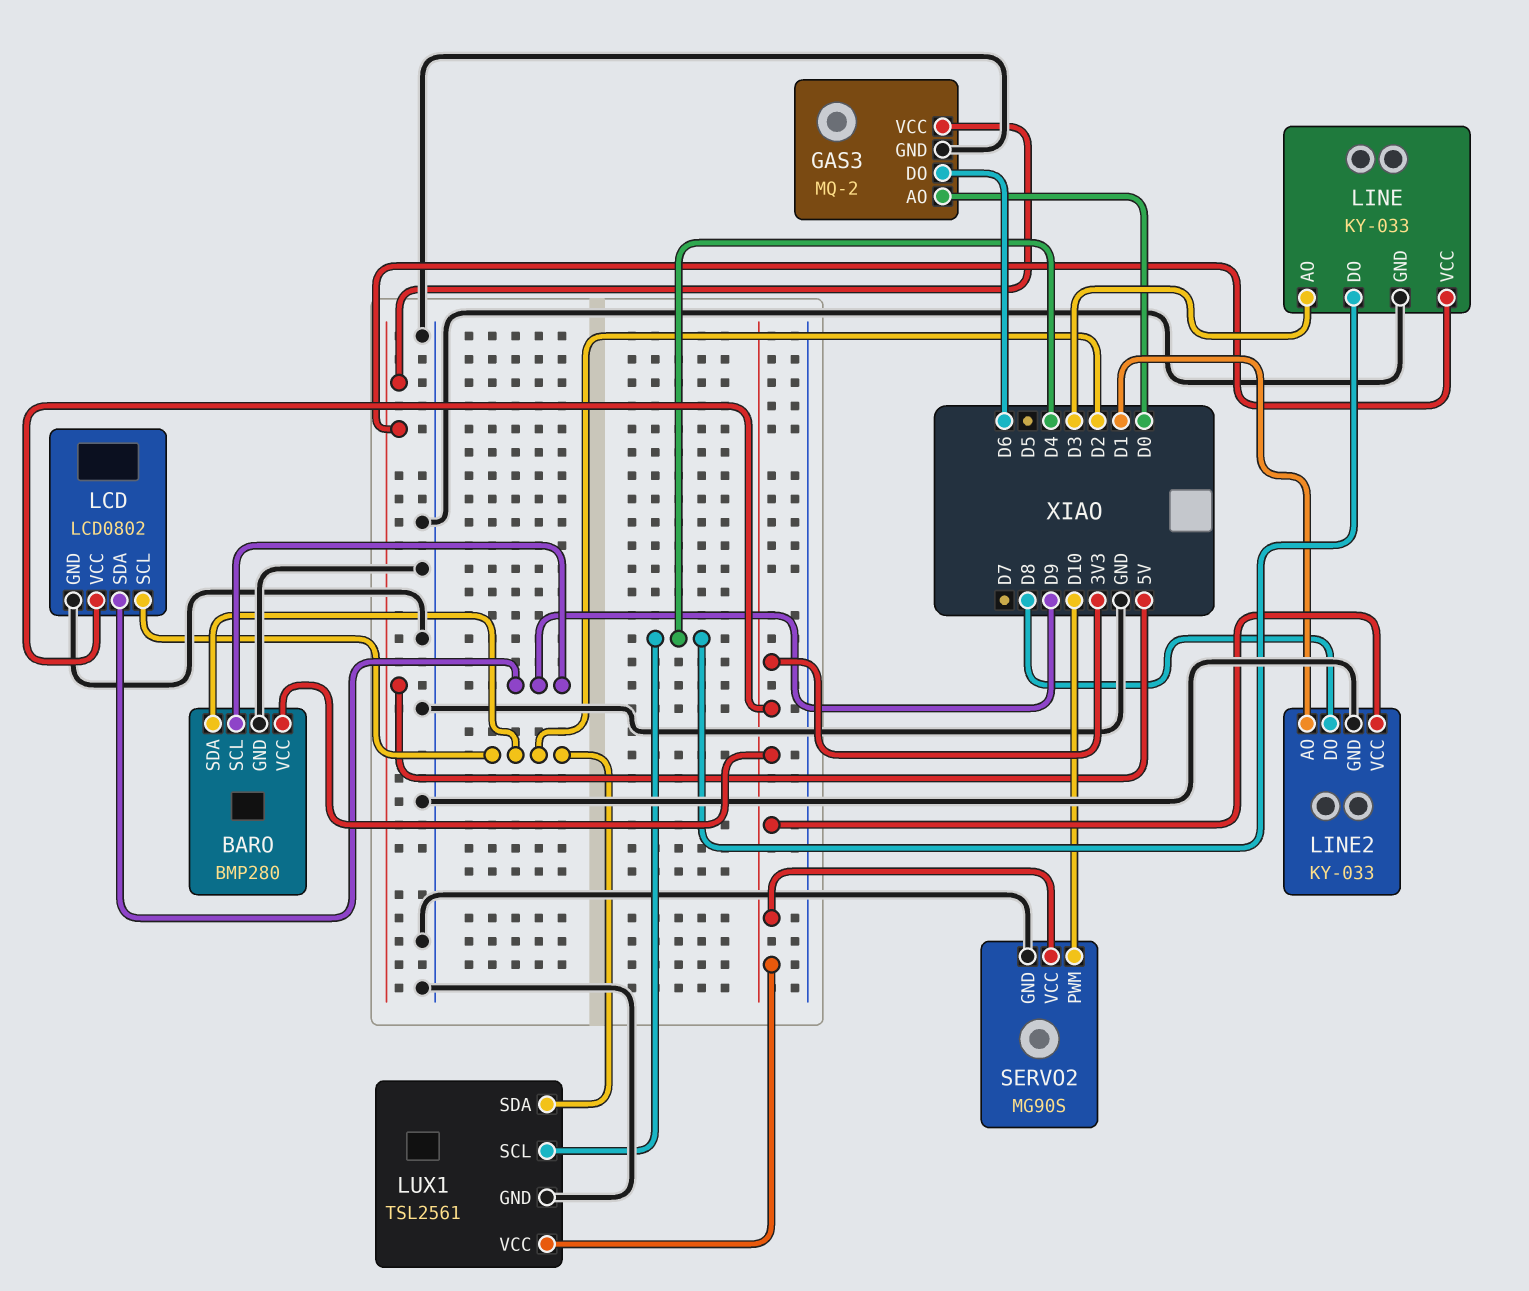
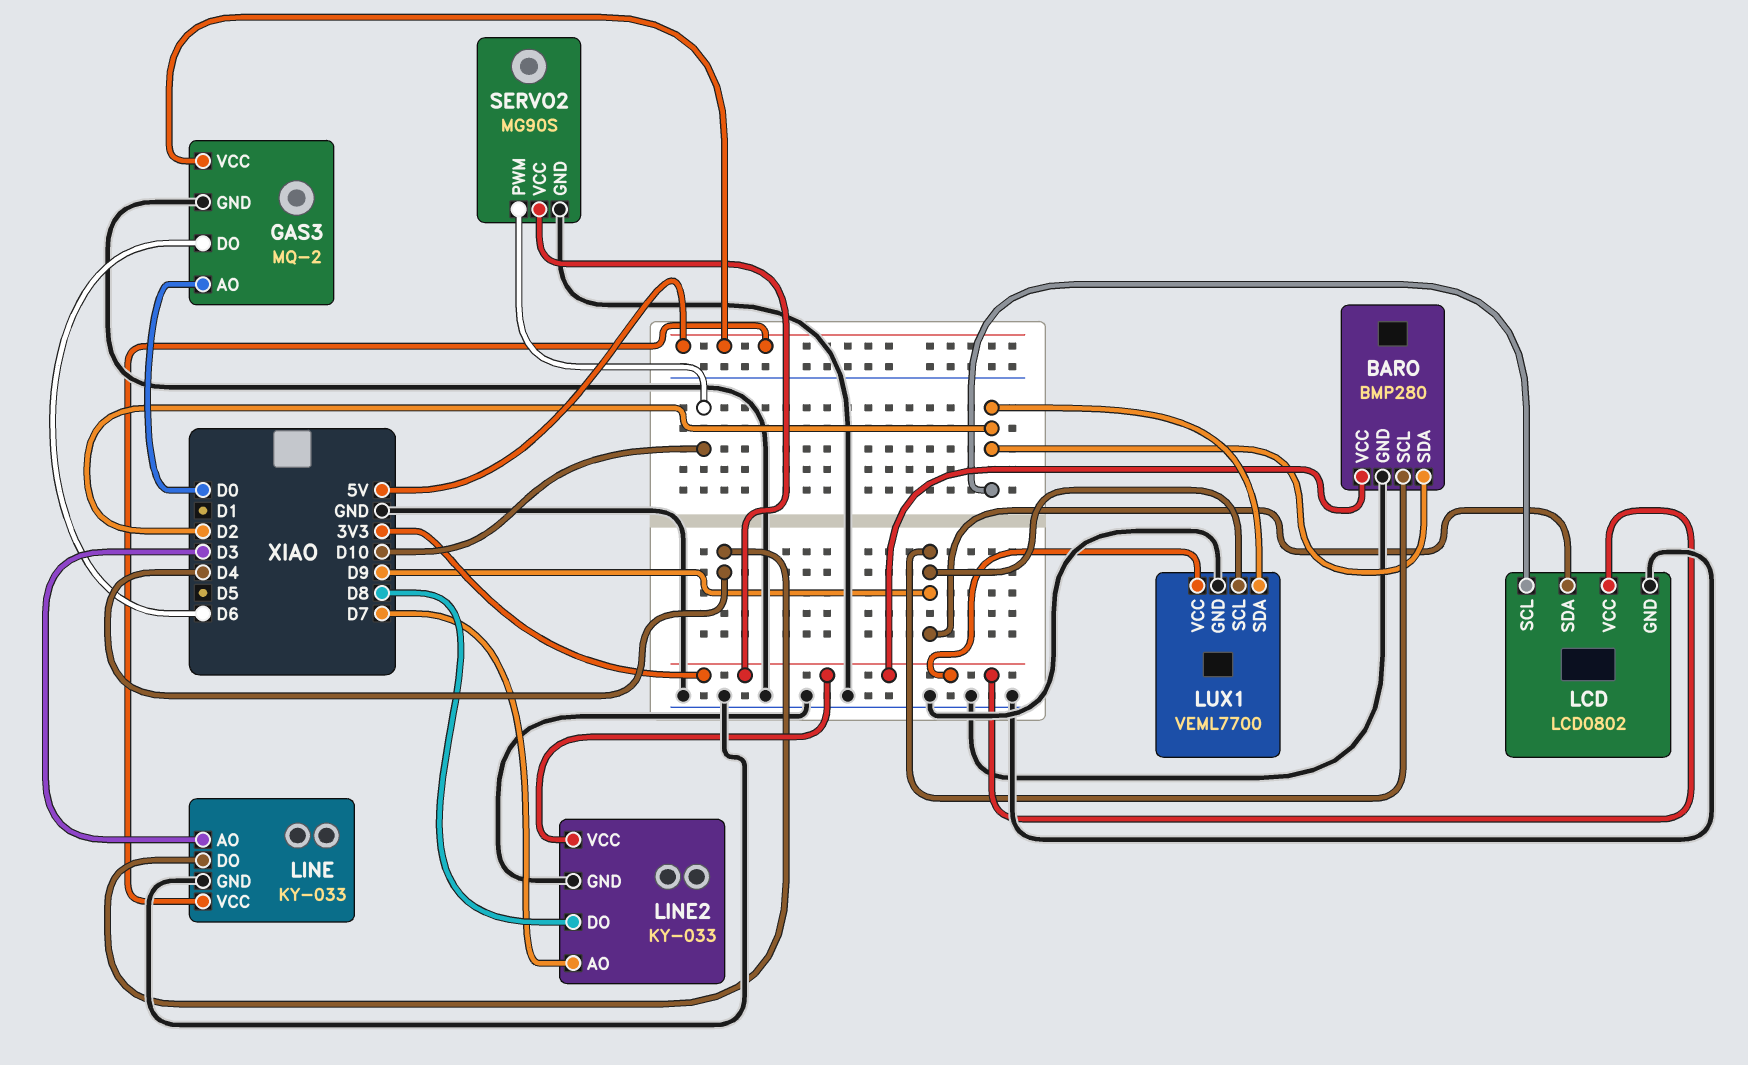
LINE2 pin AO: D1 -> D7
LUX1: TSL2561 -> VEML7700
LUX1 pin SCL: D4 -> D9

